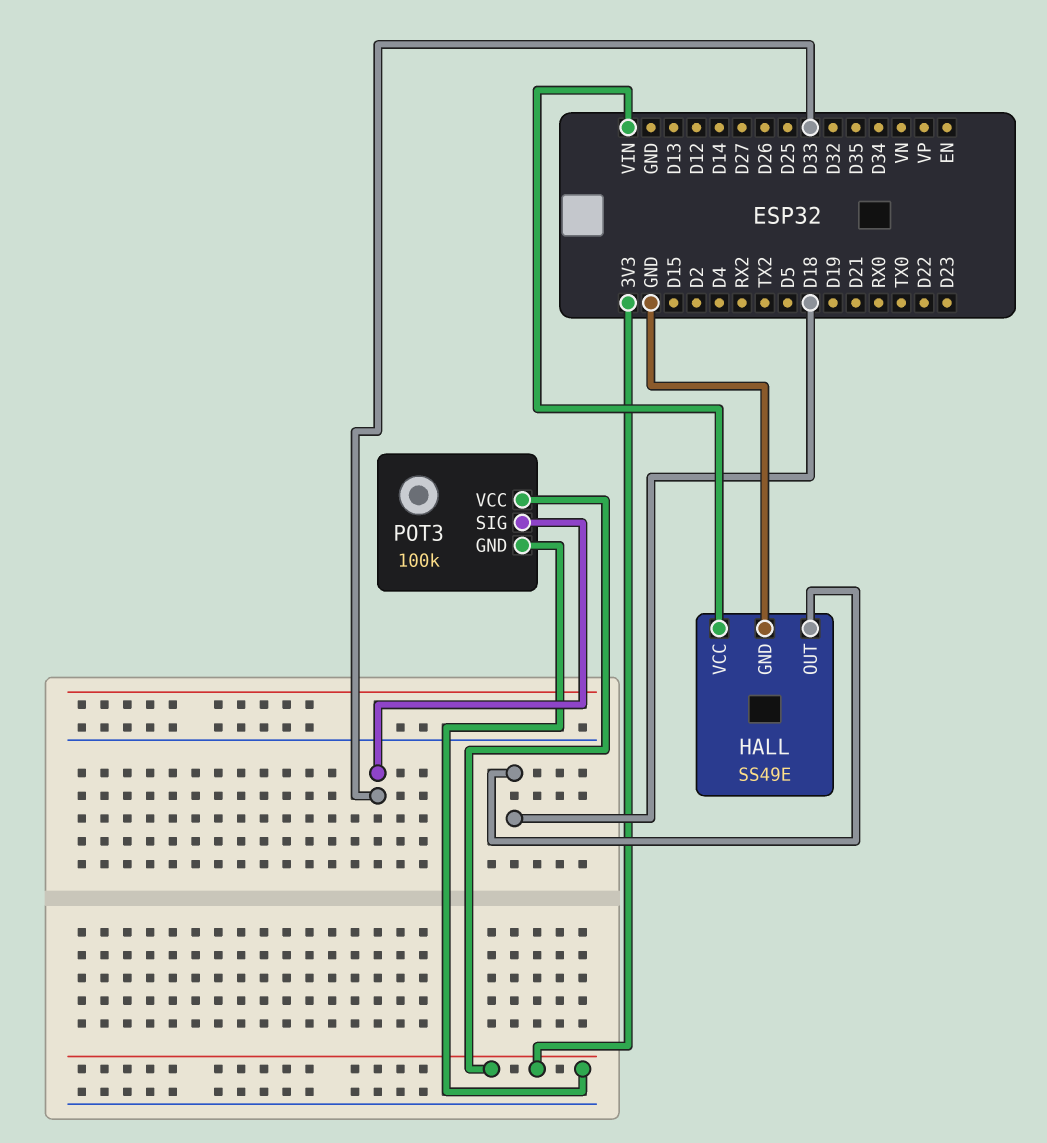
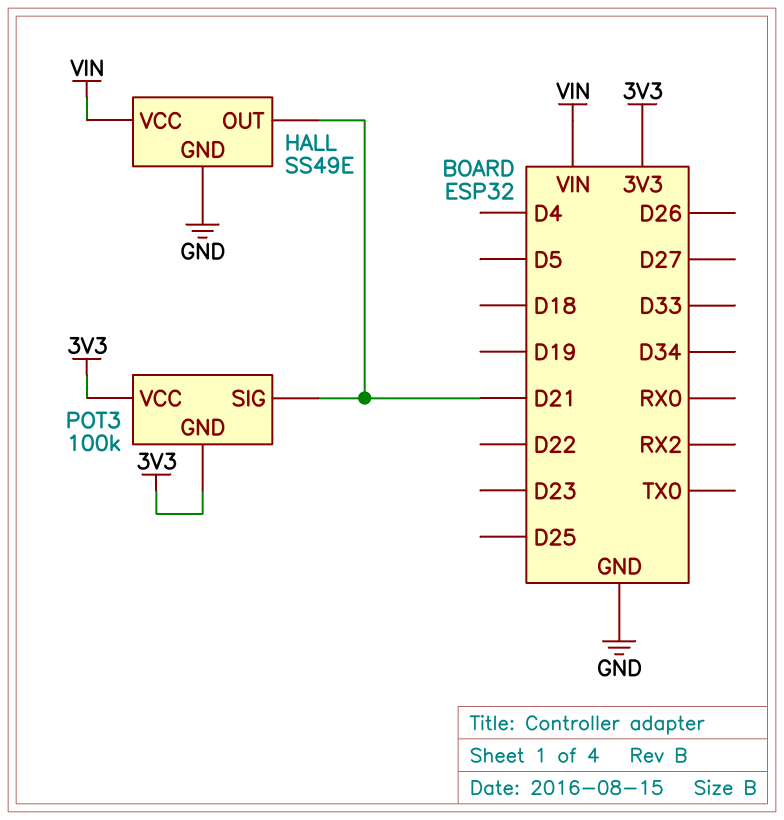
HALL pin OUT: D18 -> D21
POT3 pin SIG: D33 -> D21

